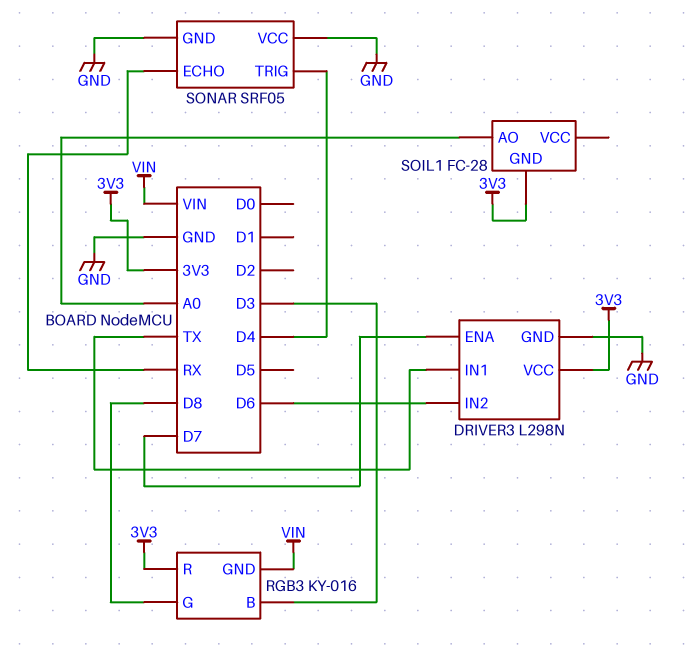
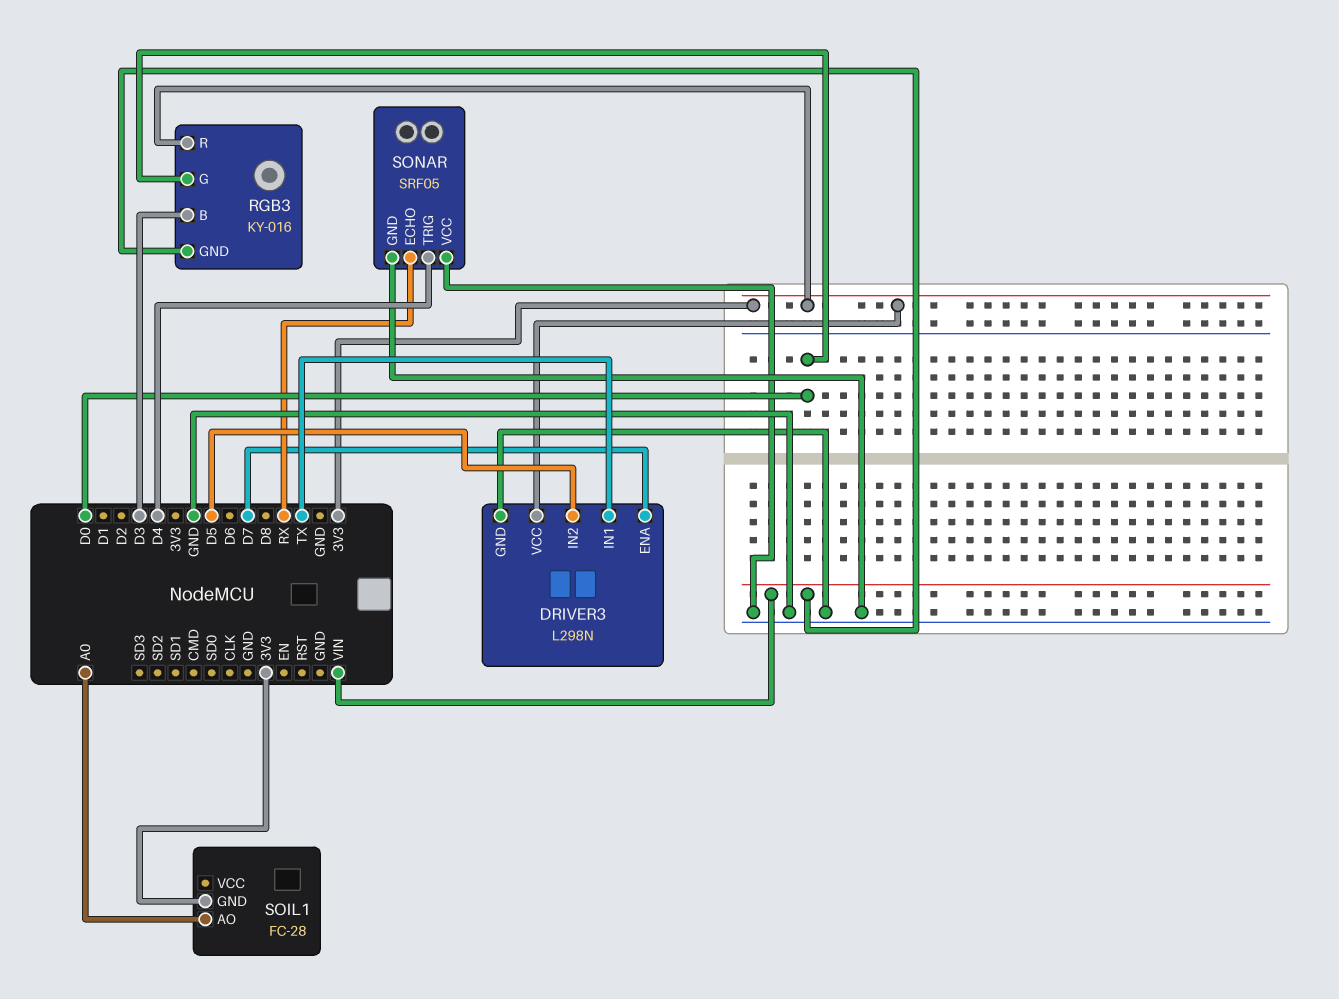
DRIVER3 pin IN2: D6 -> D5
RGB3 pin G: D8 -> D0

